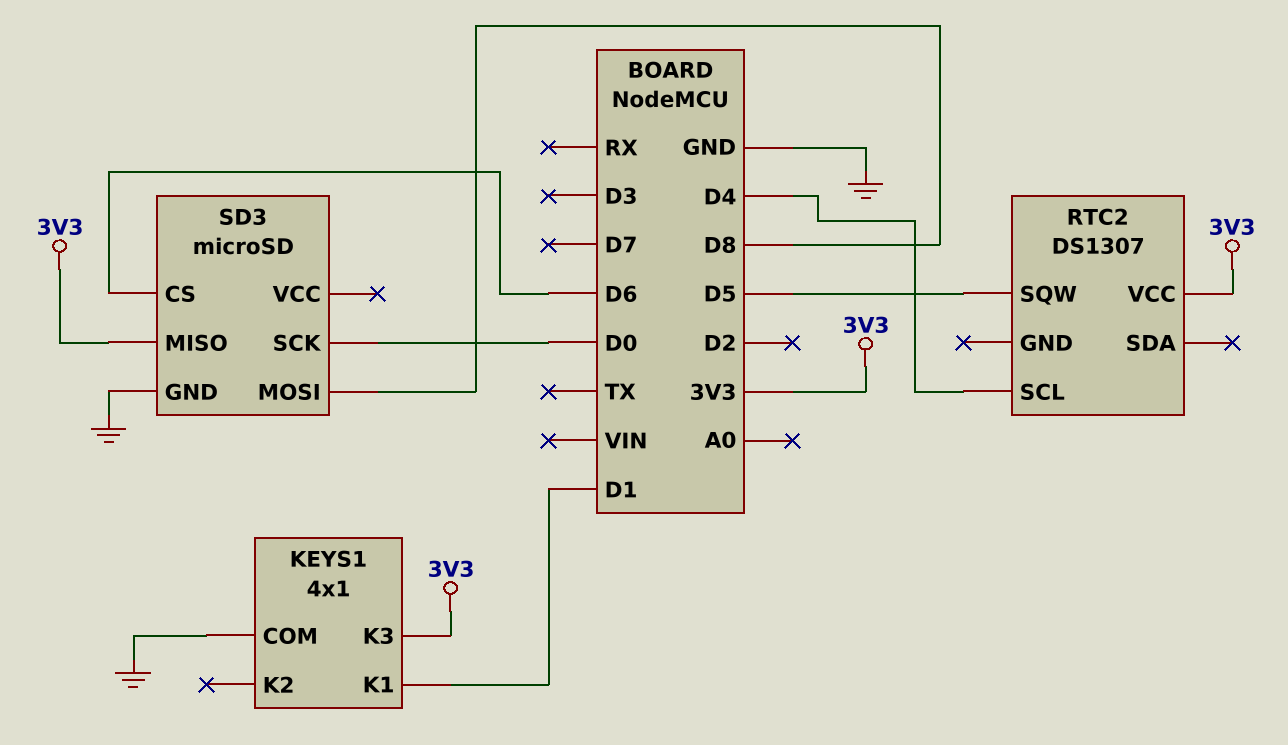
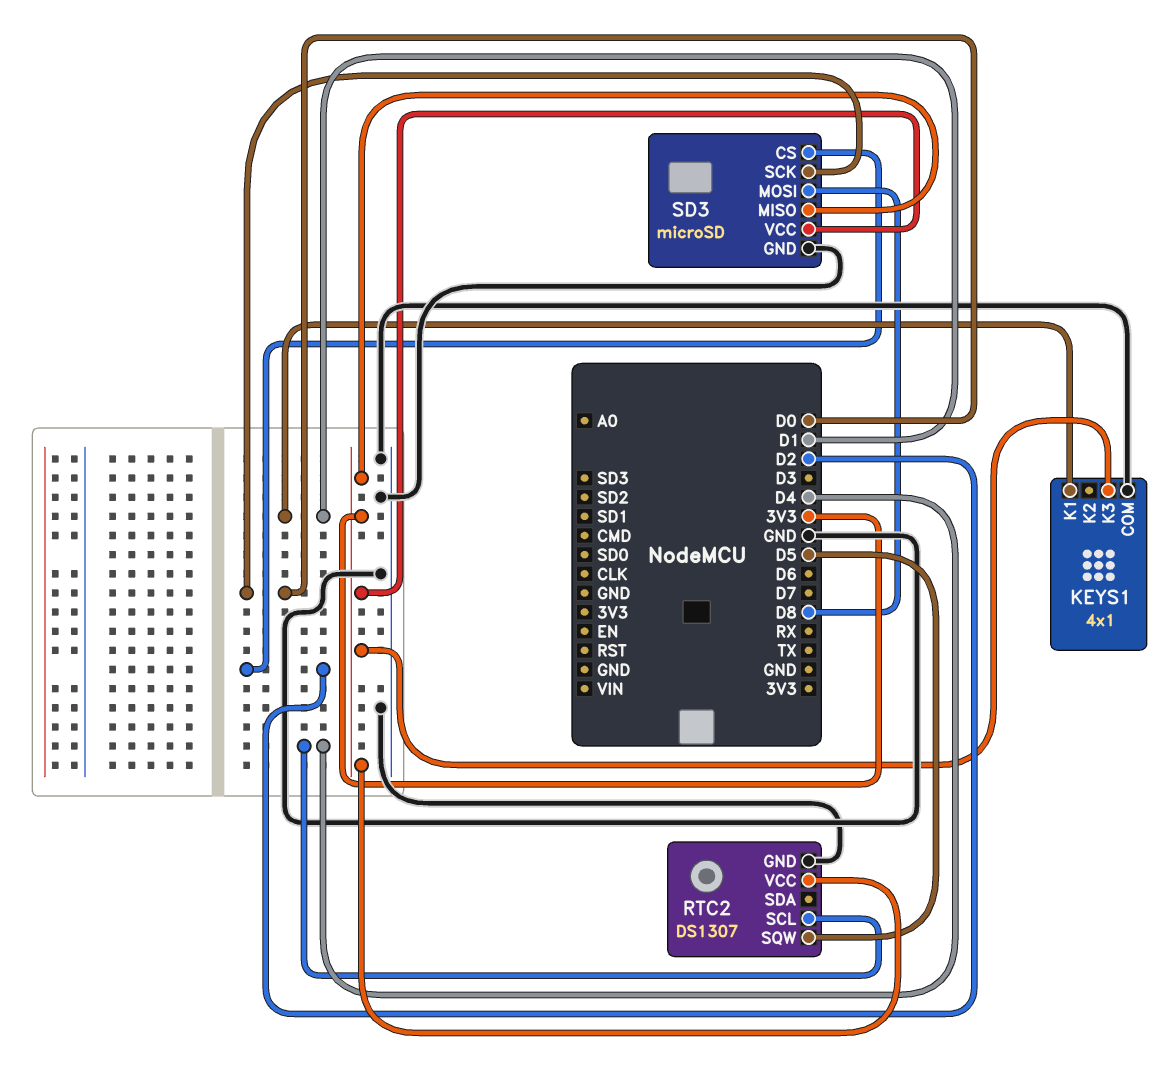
RTC2 pin GND: none -> GND
SD3 pin CS: D6 -> D2
SD3 pin VCC: none -> 3V3

